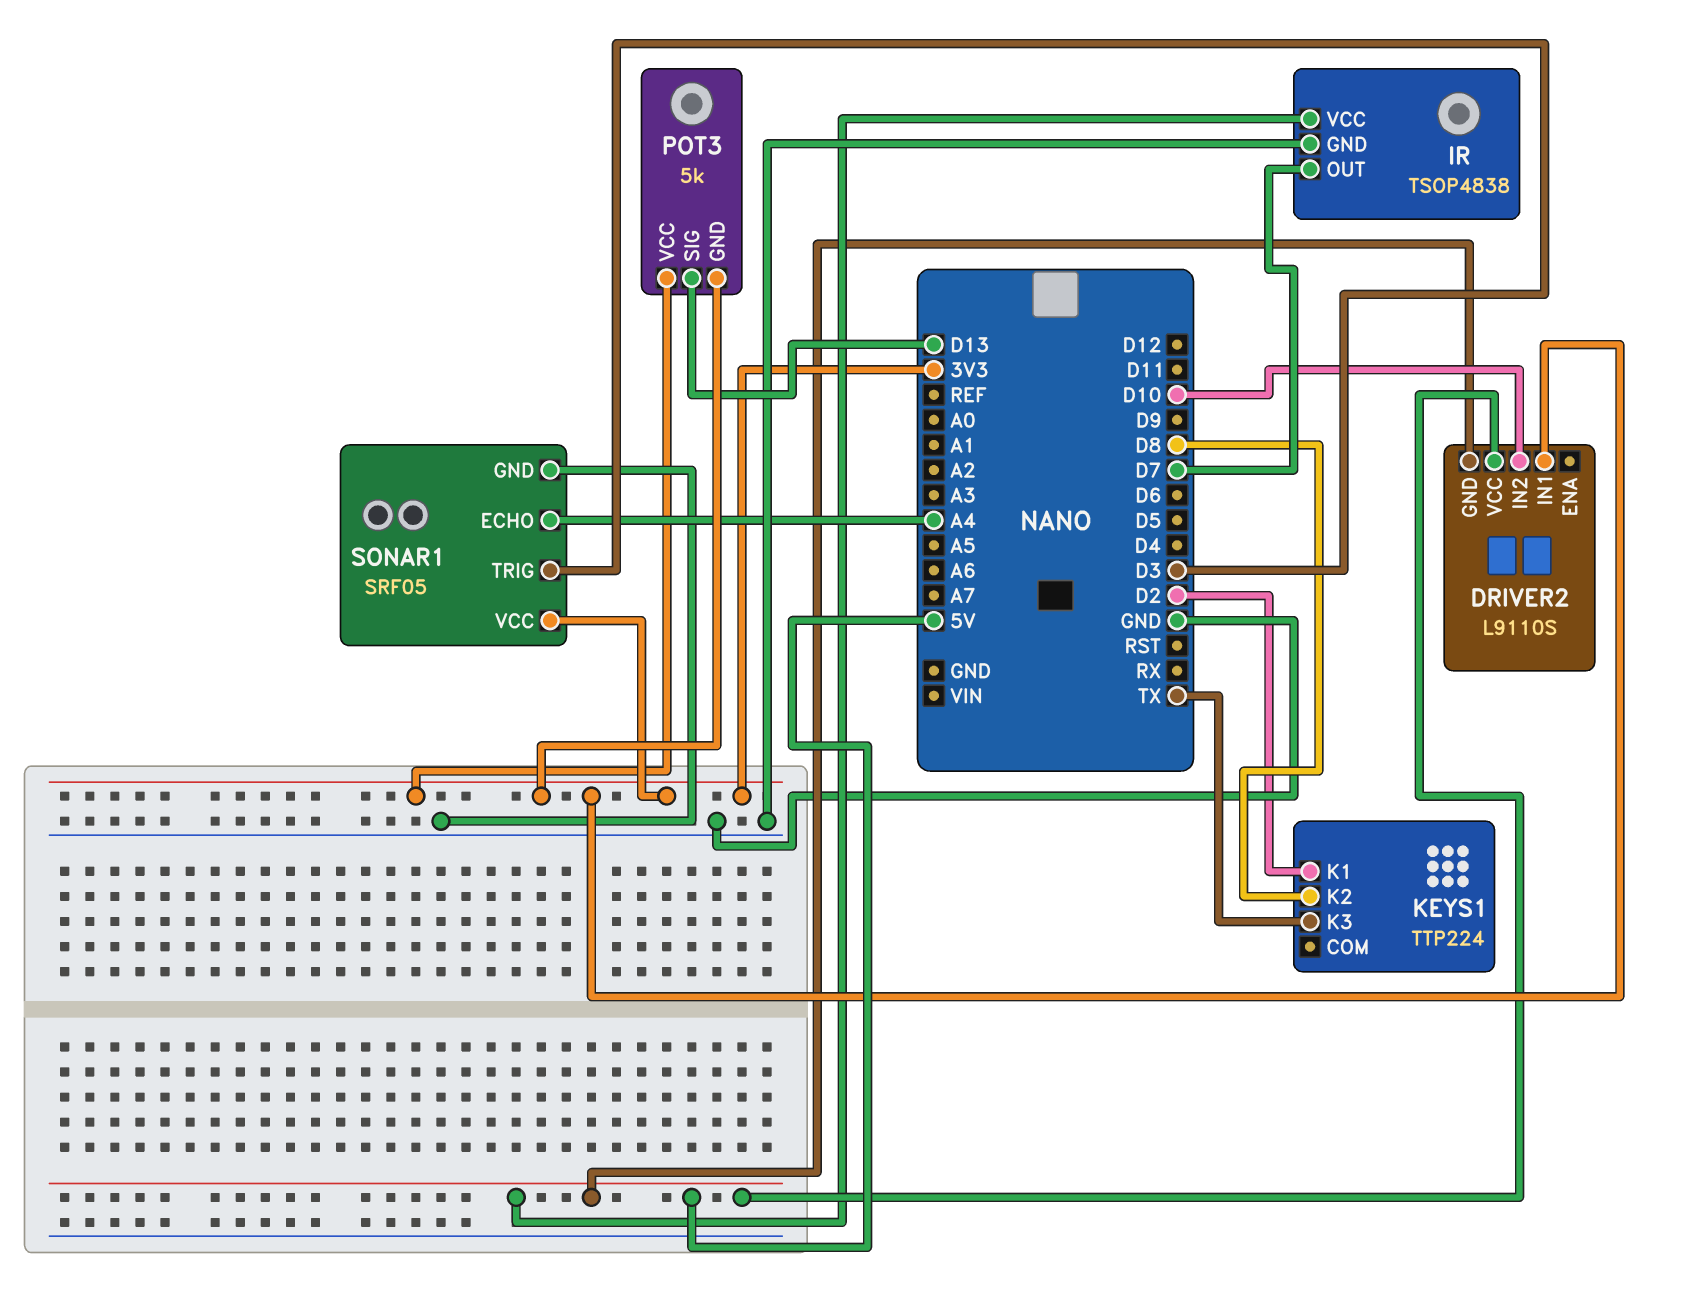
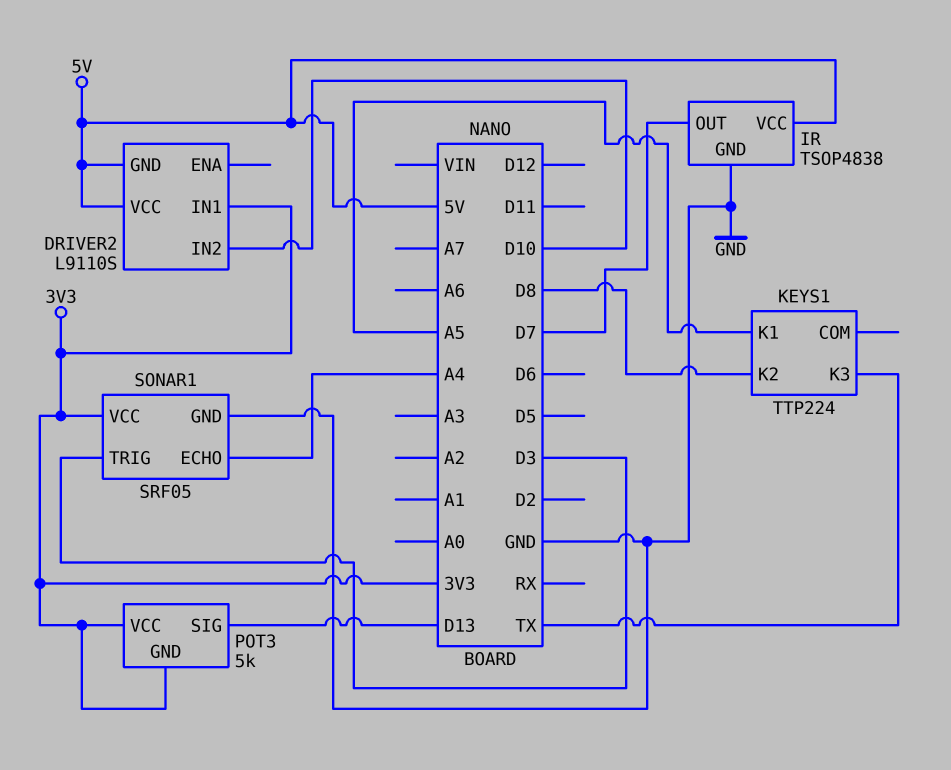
KEYS1 pin K1: D2 -> A5

